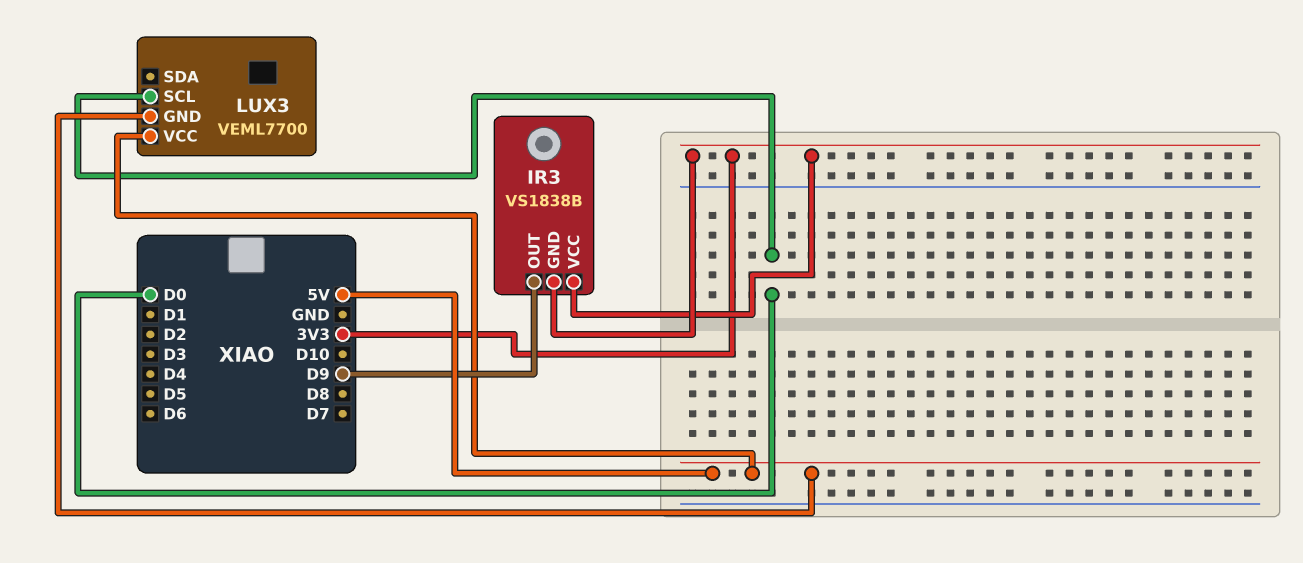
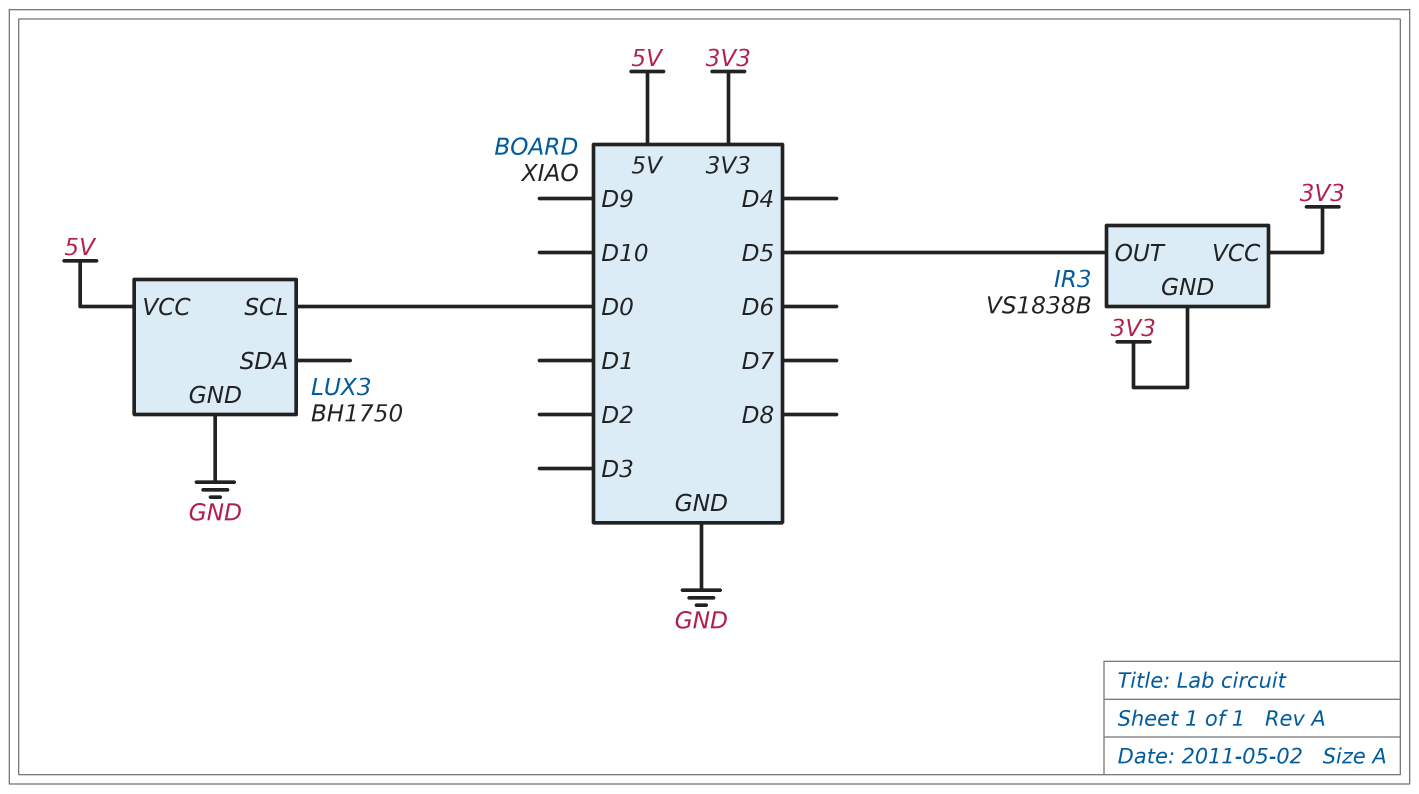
IR3 pin OUT: D9 -> D5
LUX3: VEML7700 -> BH1750
LUX3 pin GND: 5V -> GND

